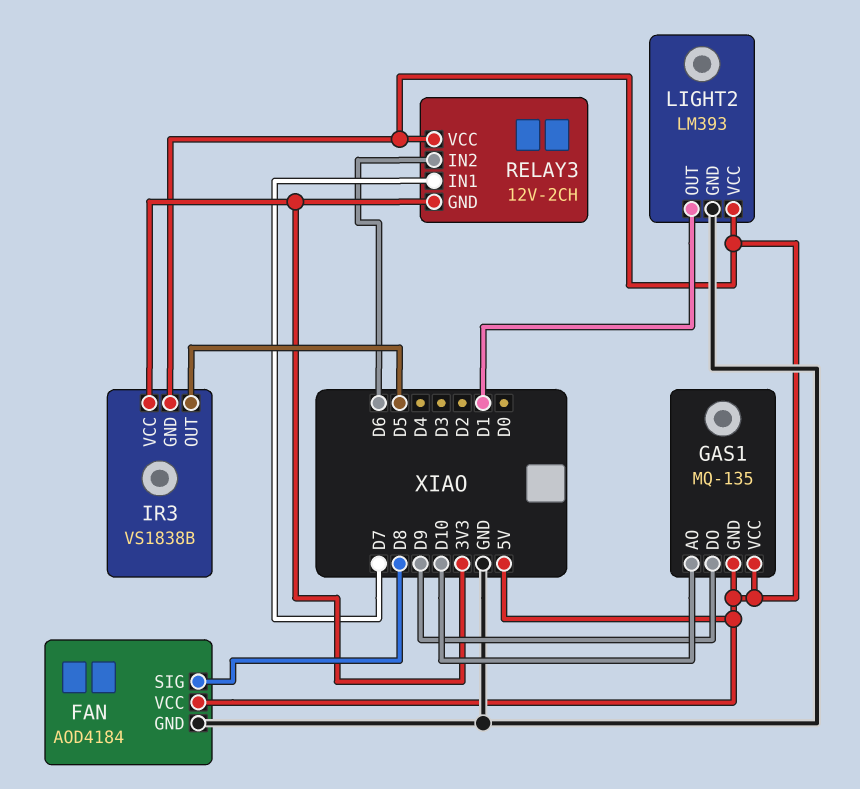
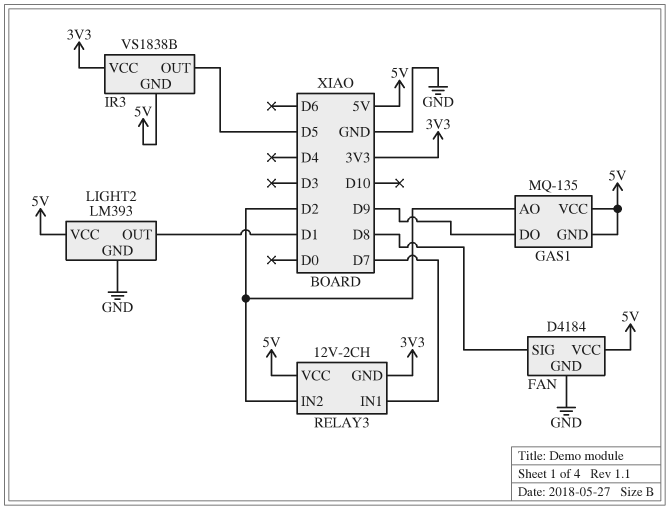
FAN: AOD4184 -> D4184
GAS1 pin AO: D10 -> D2
RELAY3 pin IN2: D6 -> D2

